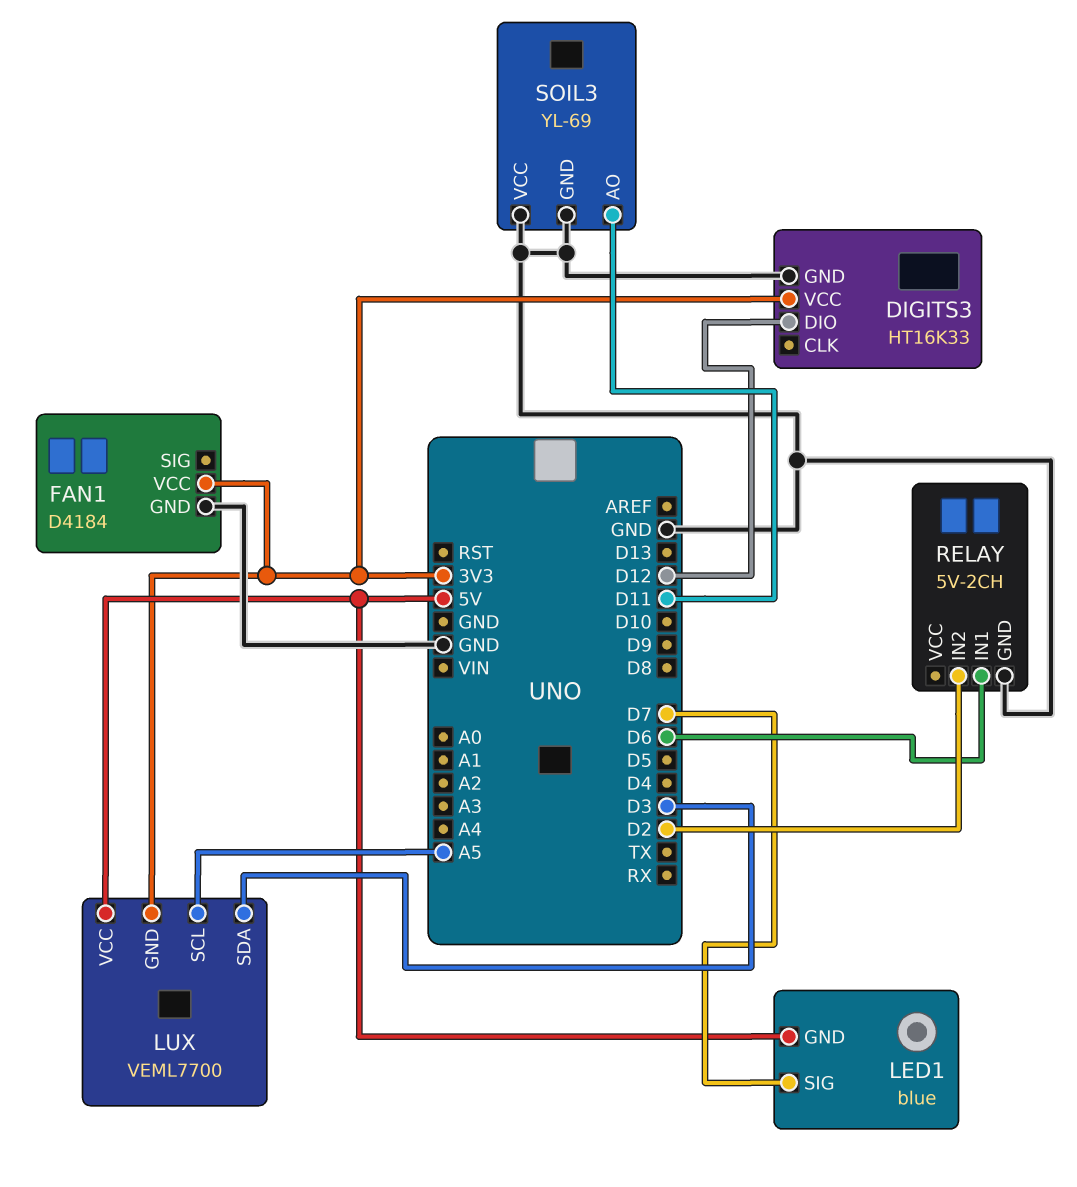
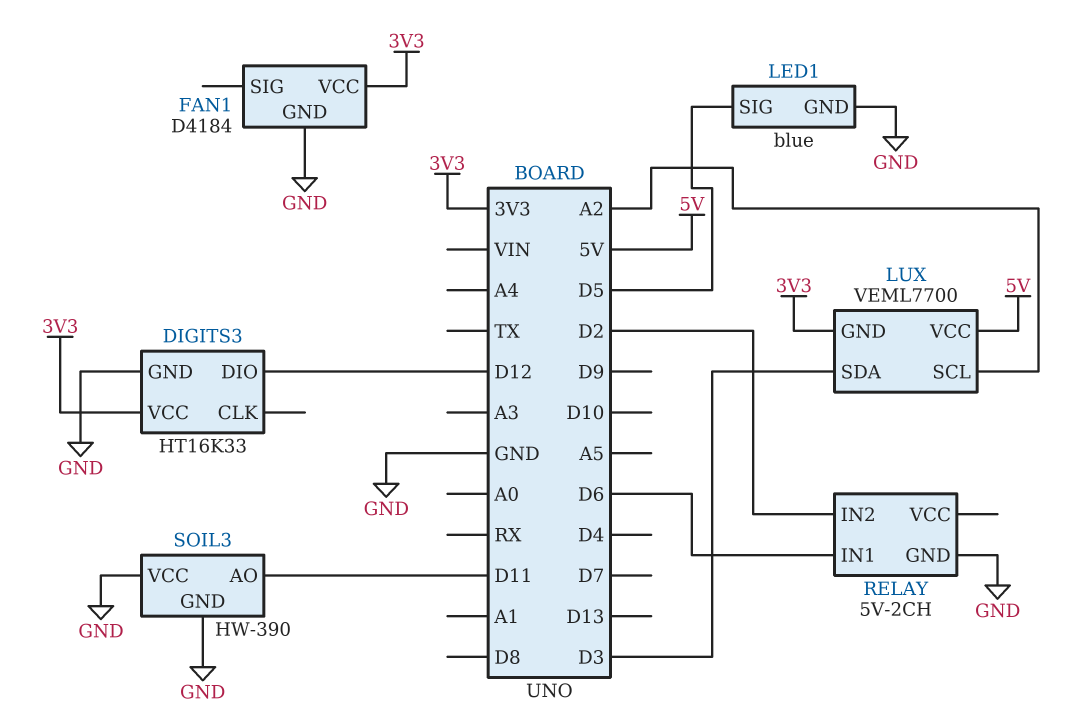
LED1 pin GND: 5V -> GND
LED1 pin SIG: D7 -> D5
LUX pin SCL: A5 -> A2
SOIL3: YL-69 -> HW-390

